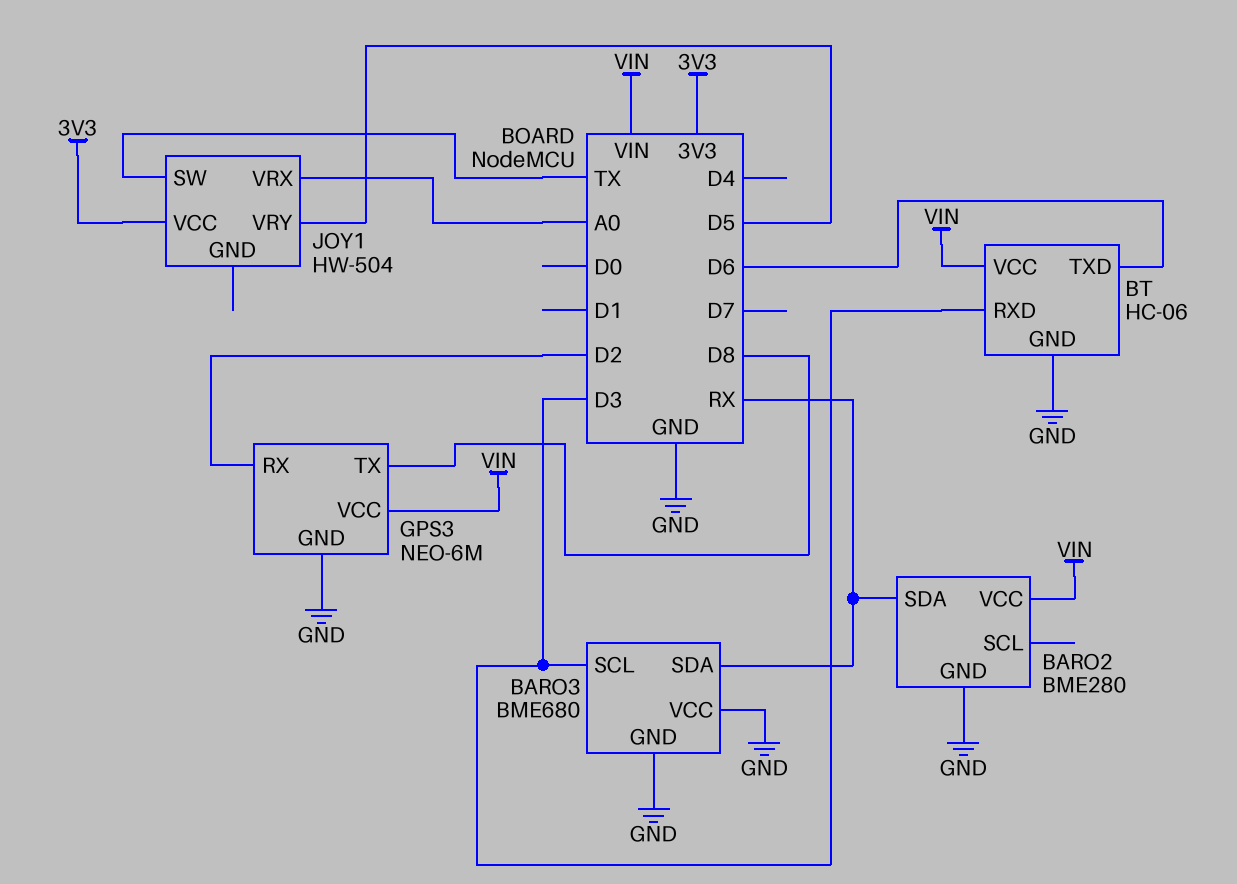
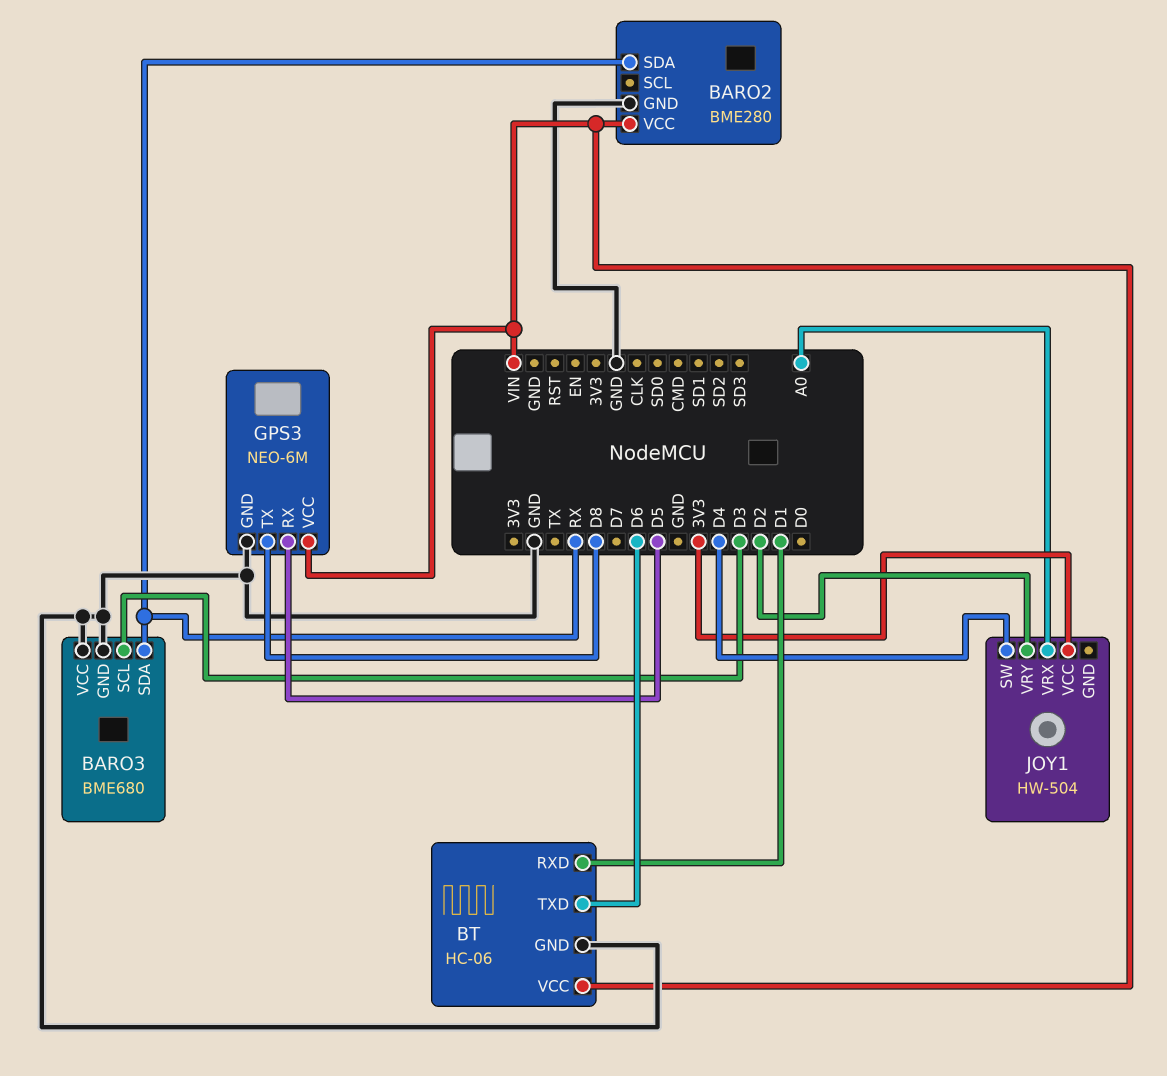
BT pin RXD: D3 -> D1
GPS3 pin RX: D2 -> D5
JOY1 pin SW: TX -> D4
JOY1 pin VRY: D5 -> D2

